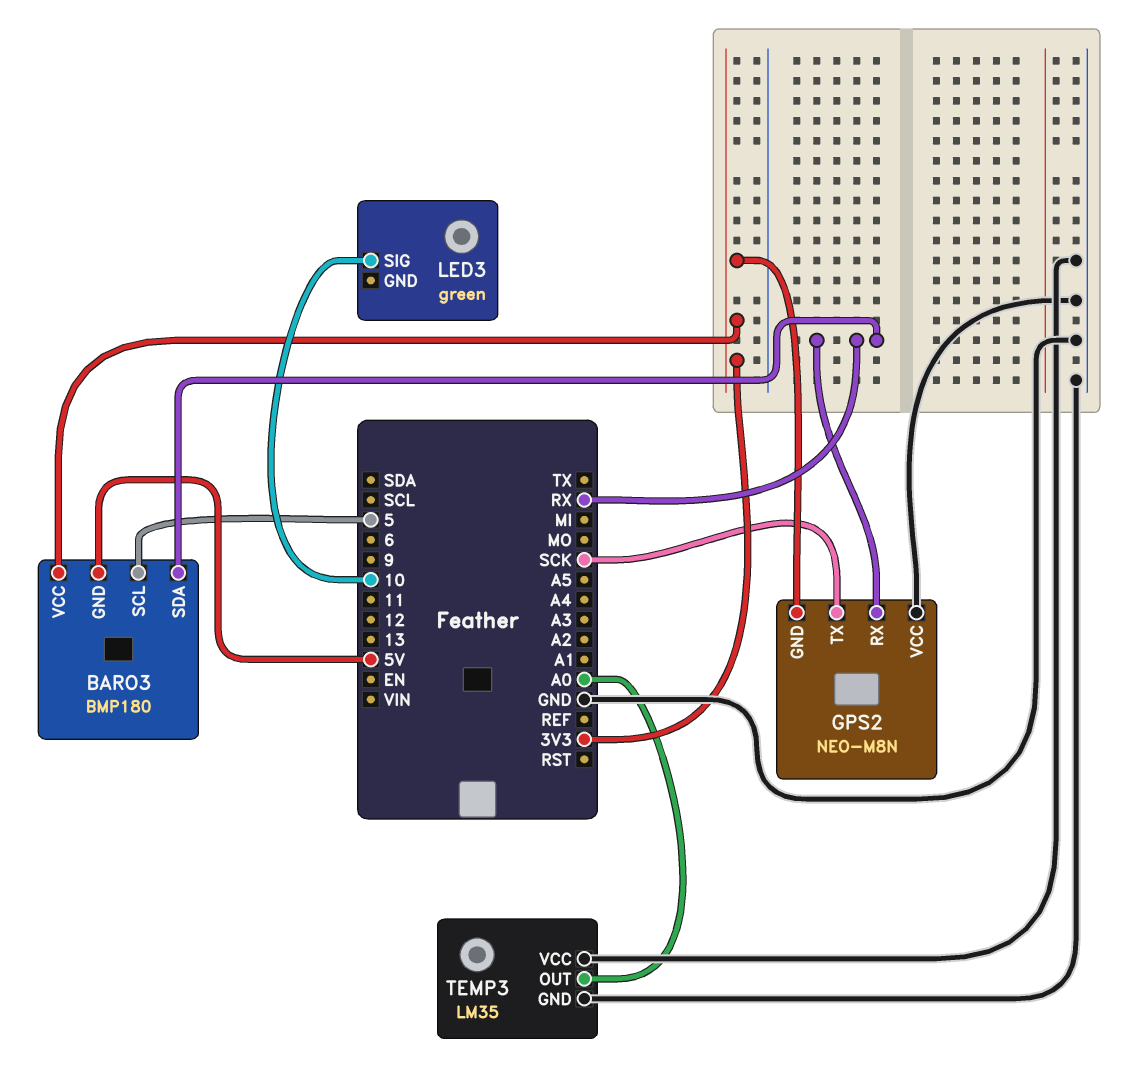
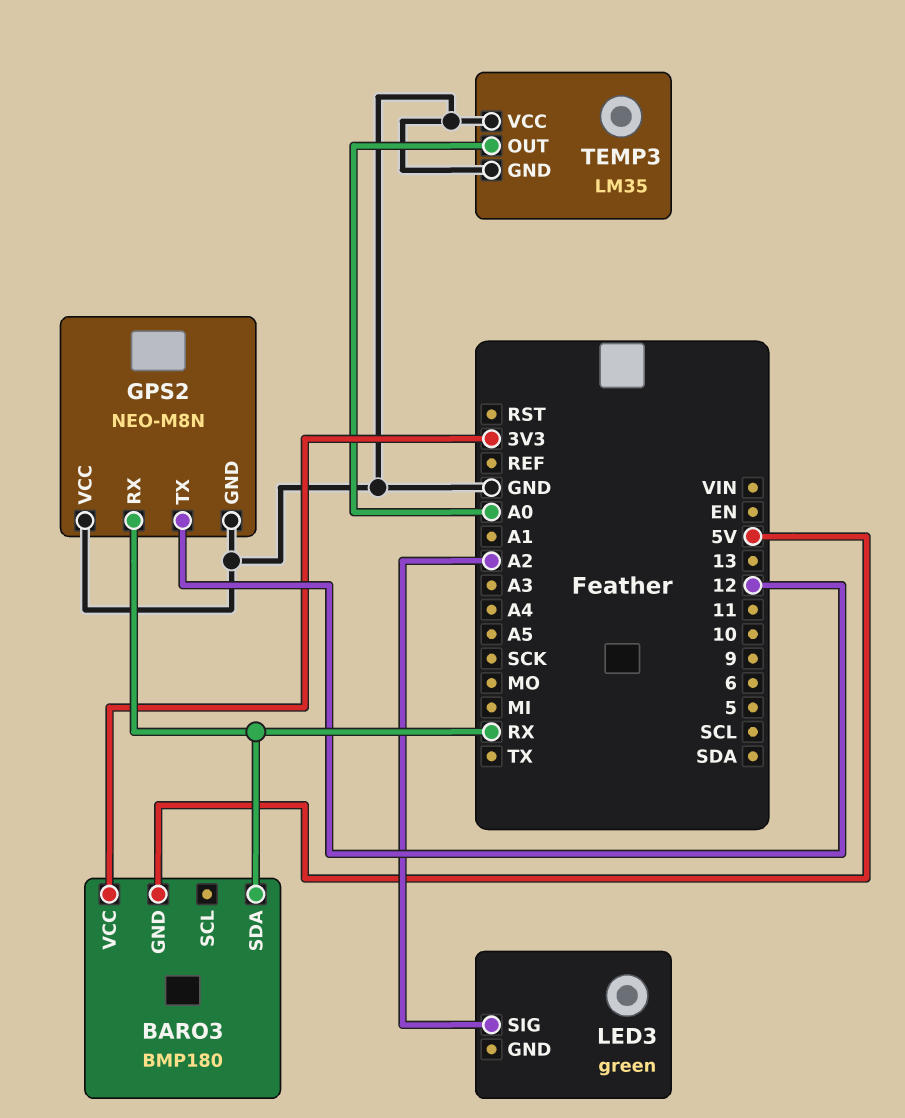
BARO3 pin SCL: 5 -> none
GPS2 pin GND: 3V3 -> GND
GPS2 pin TX: SCK -> 12
LED3 pin SIG: 10 -> A2

